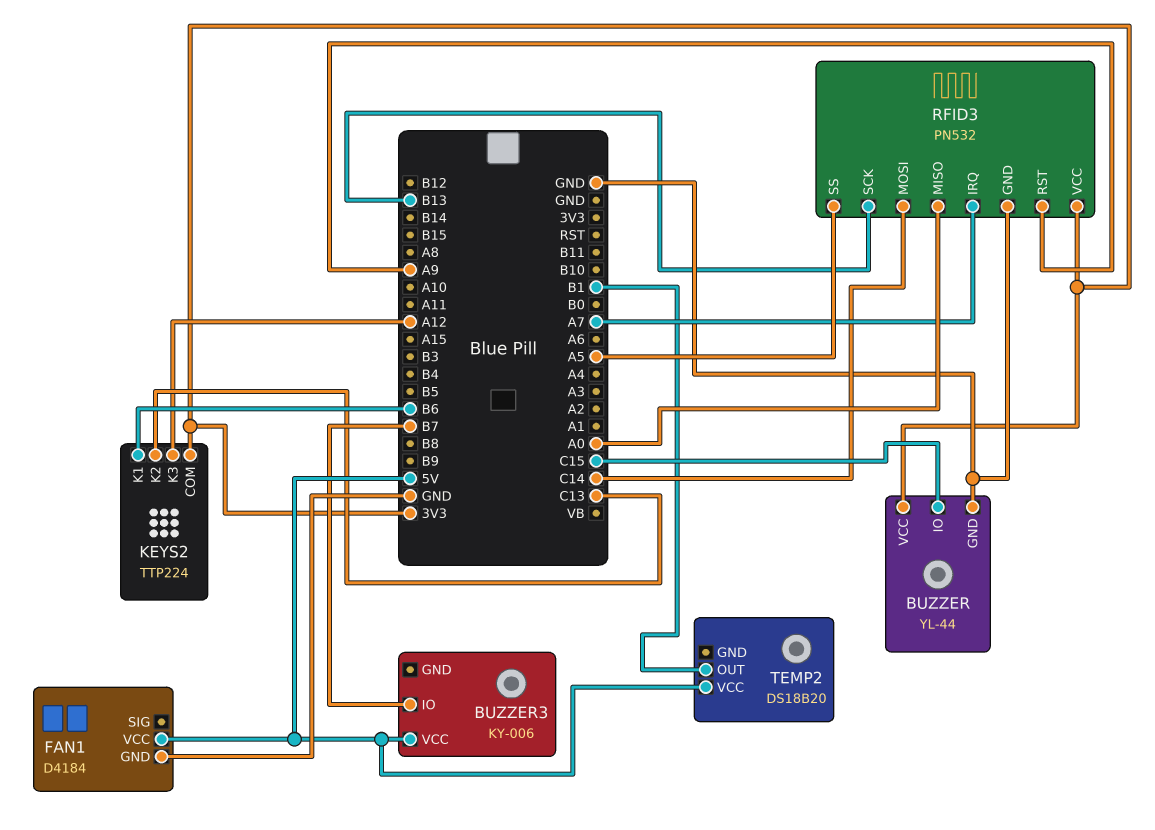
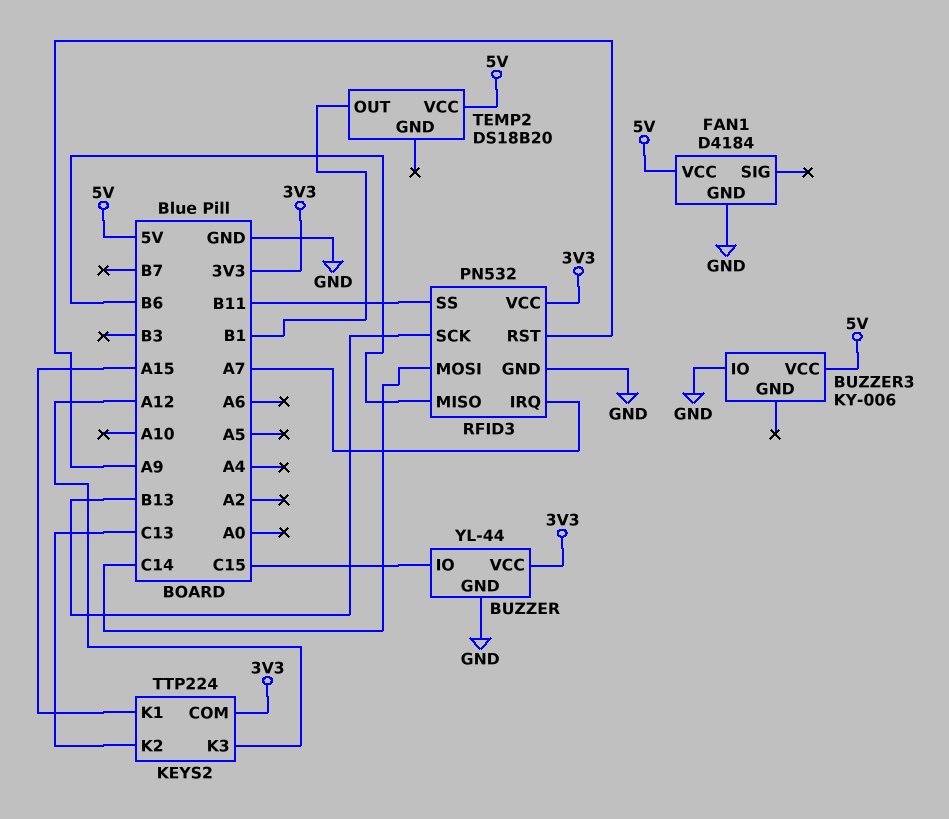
BUZZER3 pin IO: B7 -> GND
KEYS2 pin K1: B6 -> A15
RFID3 pin MISO: A0 -> B6
RFID3 pin SS: A5 -> B11

